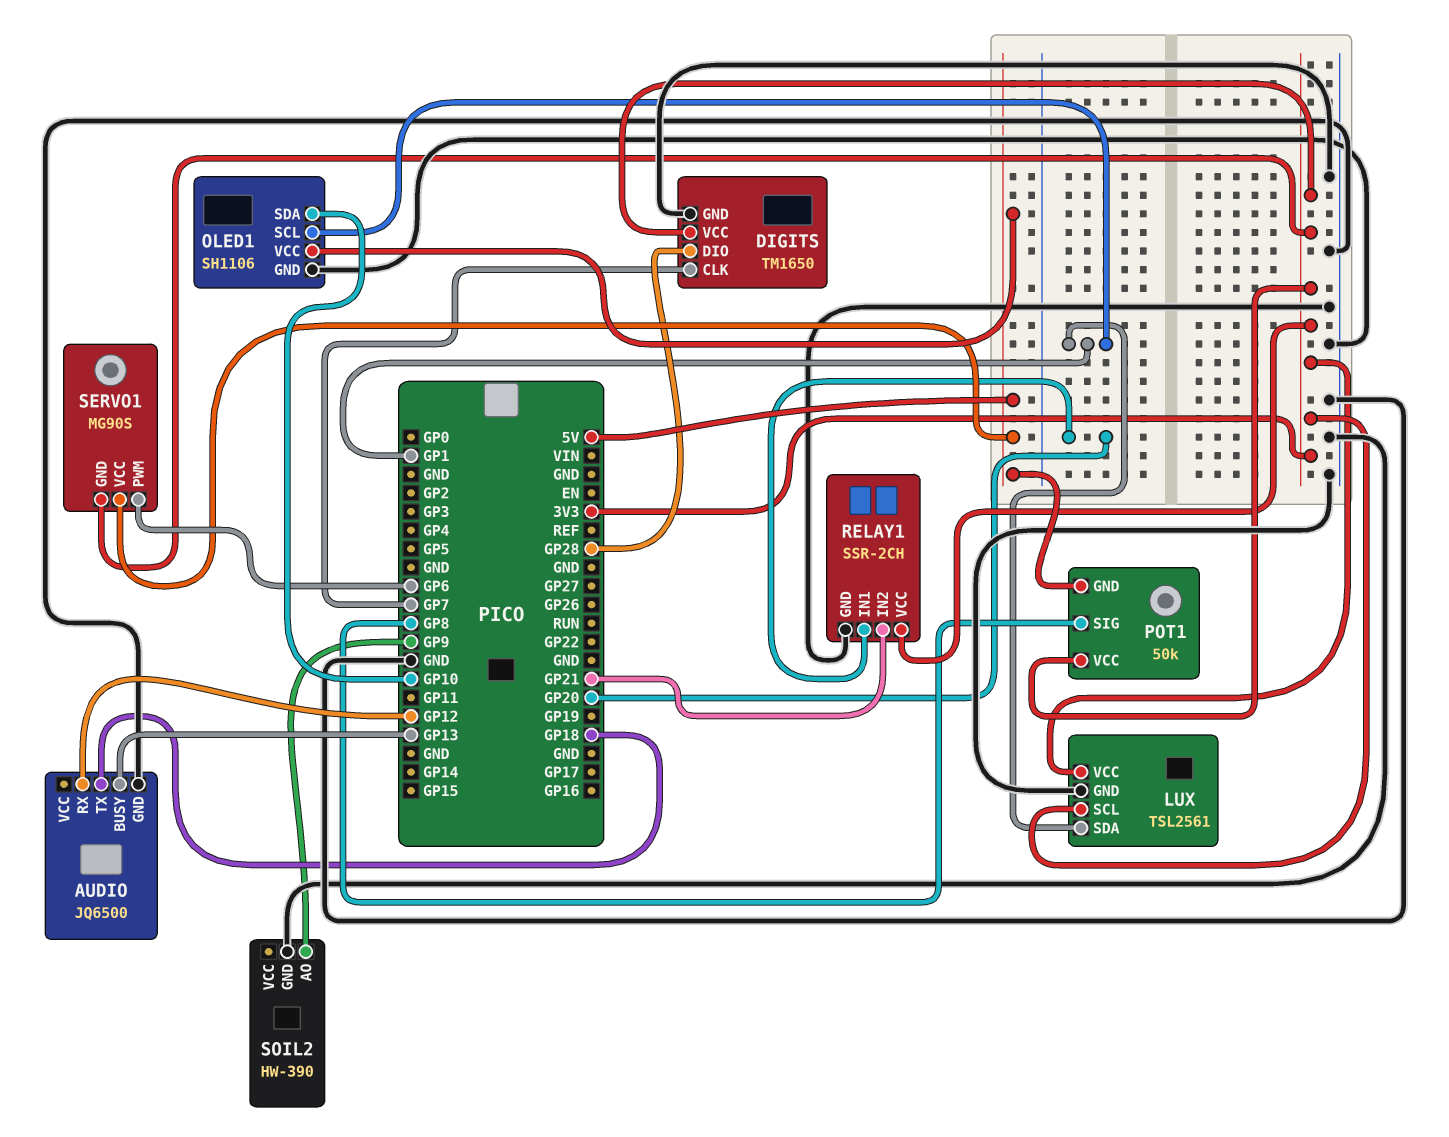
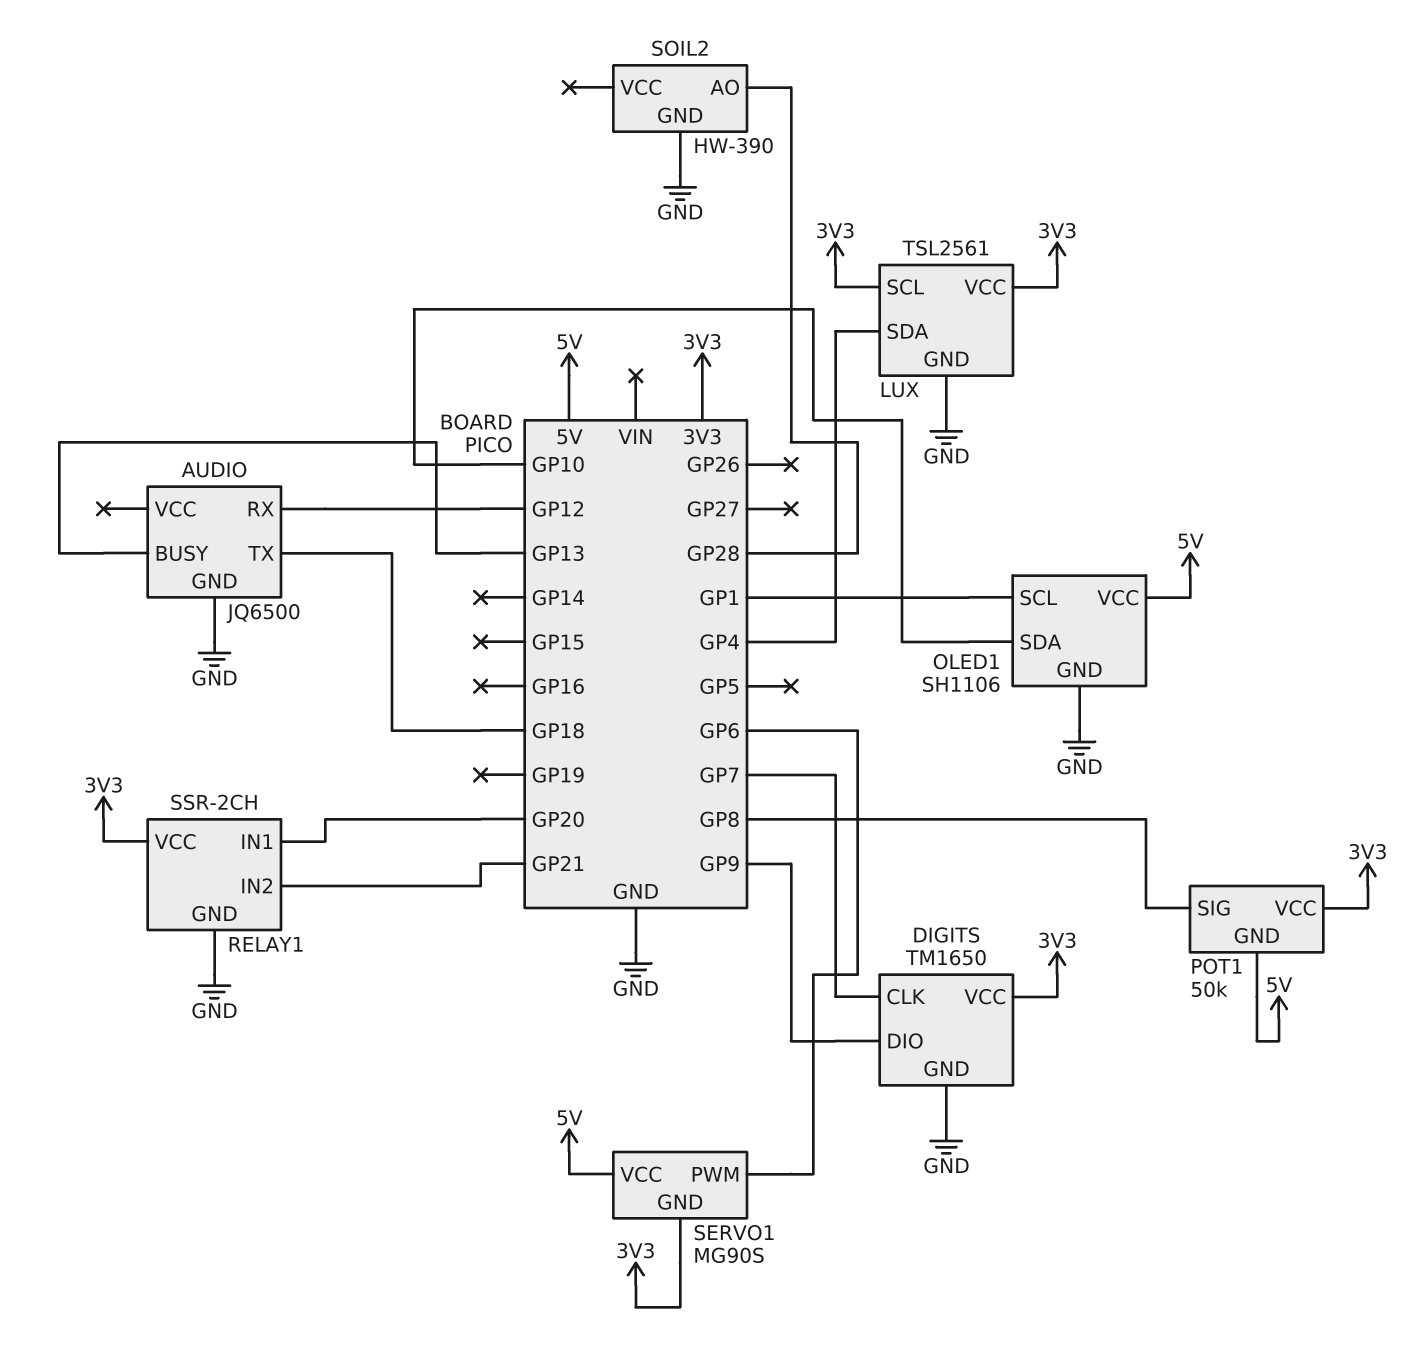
DIGITS pin DIO: GP28 -> GP9
LUX pin SDA: GP1 -> GP4
SOIL2 pin AO: GP9 -> GP28

